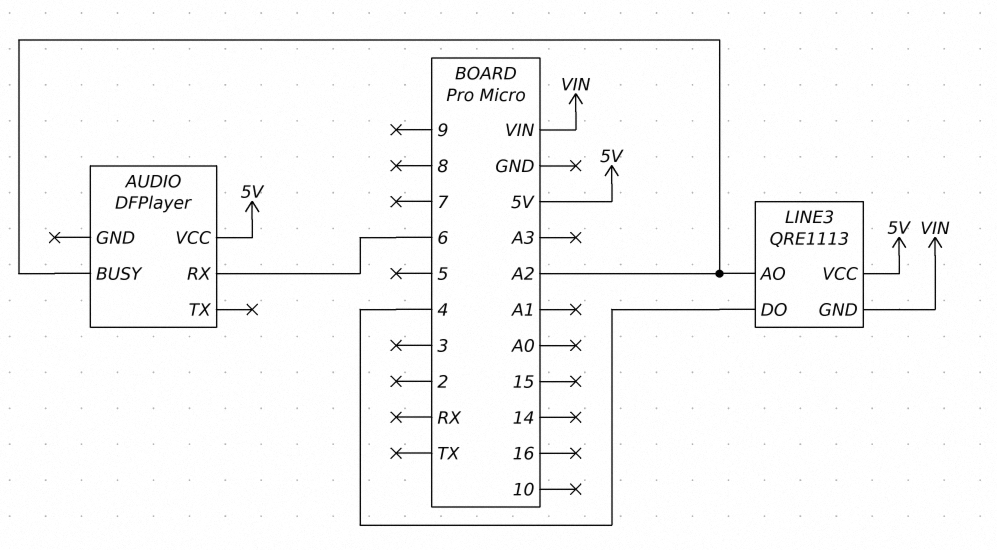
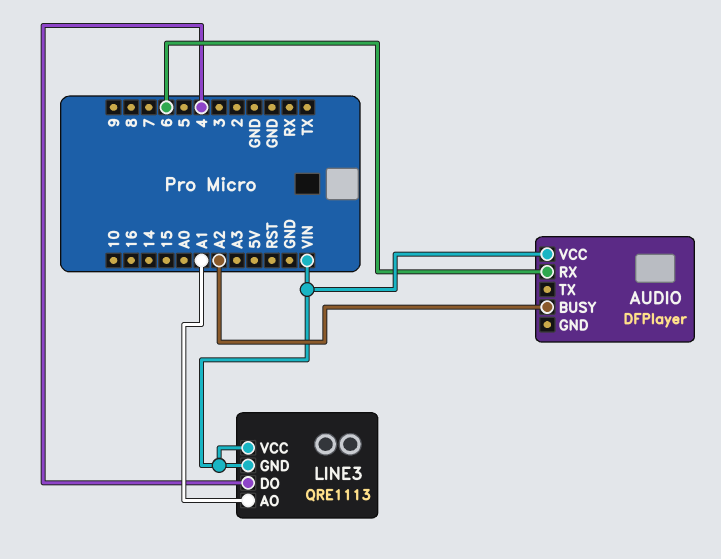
AUDIO pin VCC: 5V -> VIN
LINE3 pin AO: A2 -> A1
LINE3 pin VCC: 5V -> VIN

